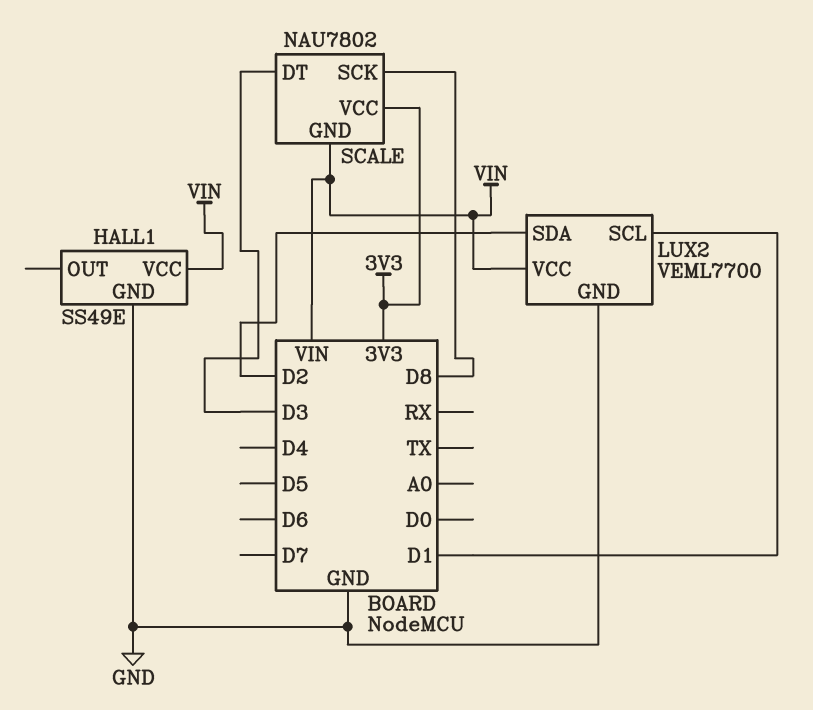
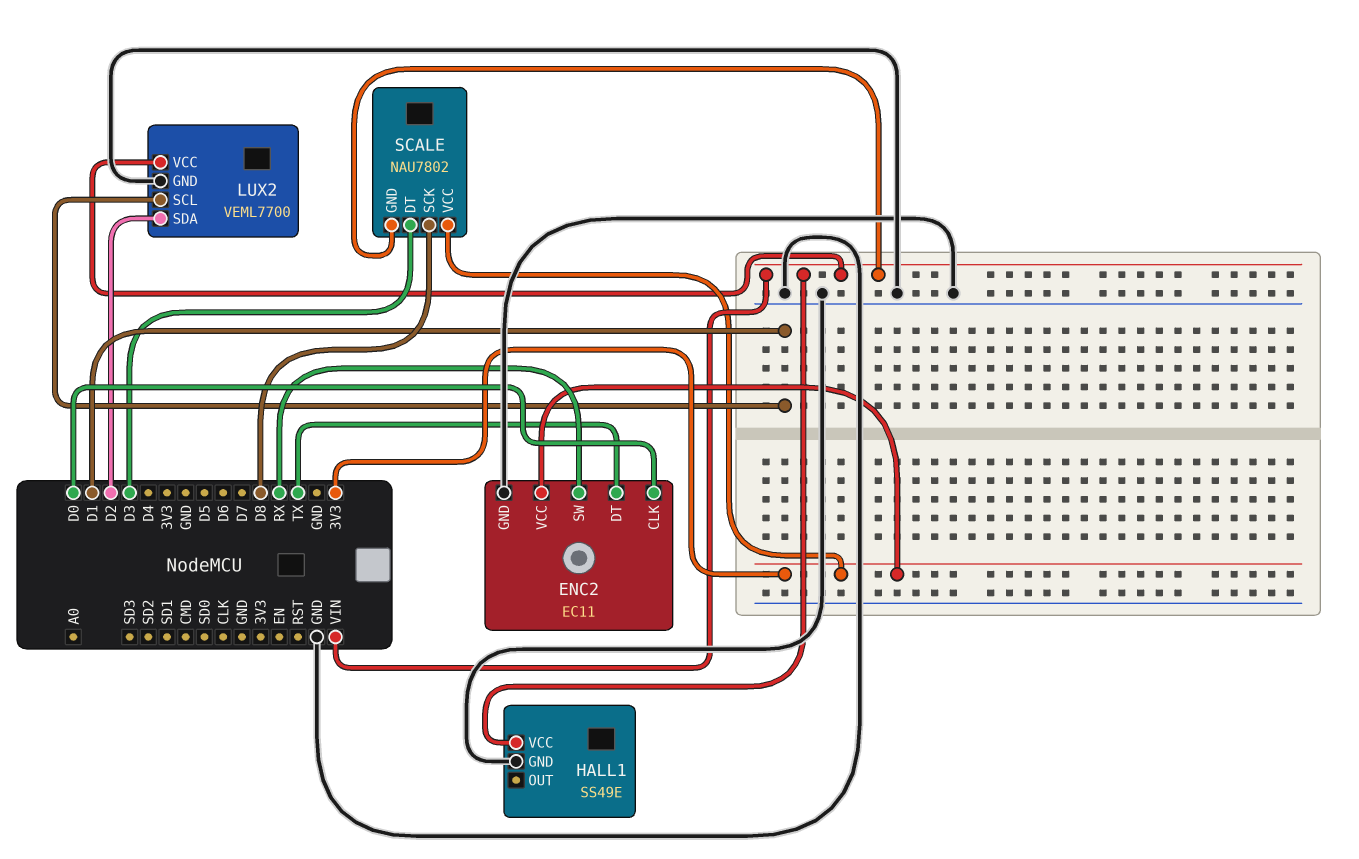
ENC2: none -> EC11
ENC2 pin CLK: none -> D0
ENC2 pin DT: none -> TX
ENC2 pin GND: none -> GND
ENC2 pin SW: none -> RX
ENC2 pin VCC: none -> 3V3

